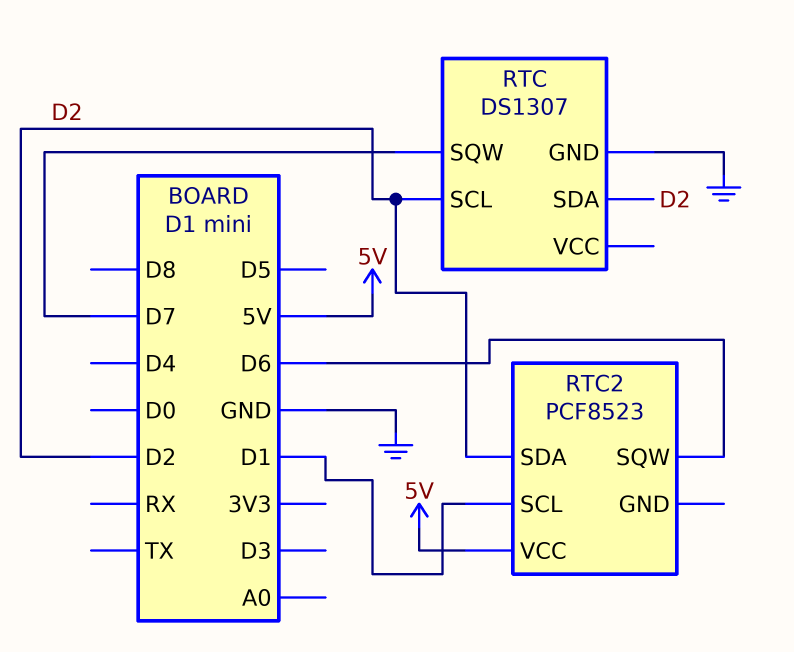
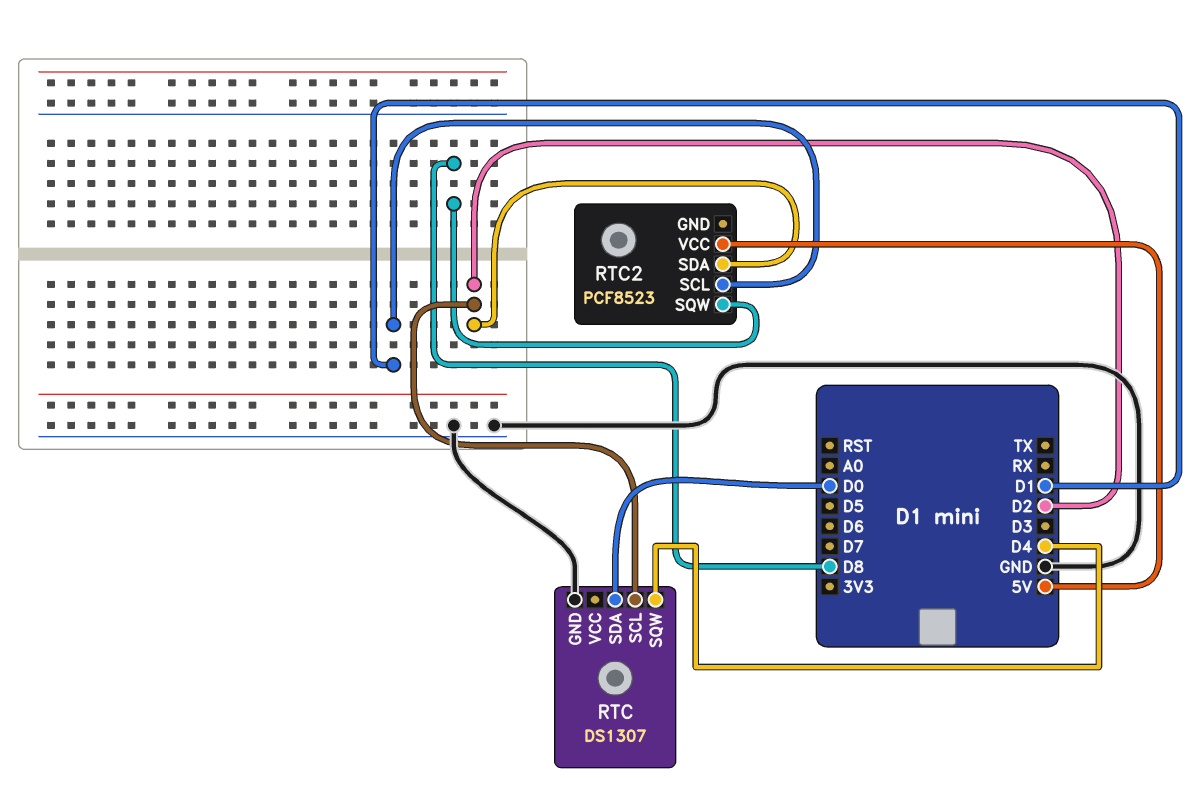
RTC pin SDA: D2 -> D0
RTC pin SQW: D7 -> D4
RTC2 pin SQW: D6 -> D8

